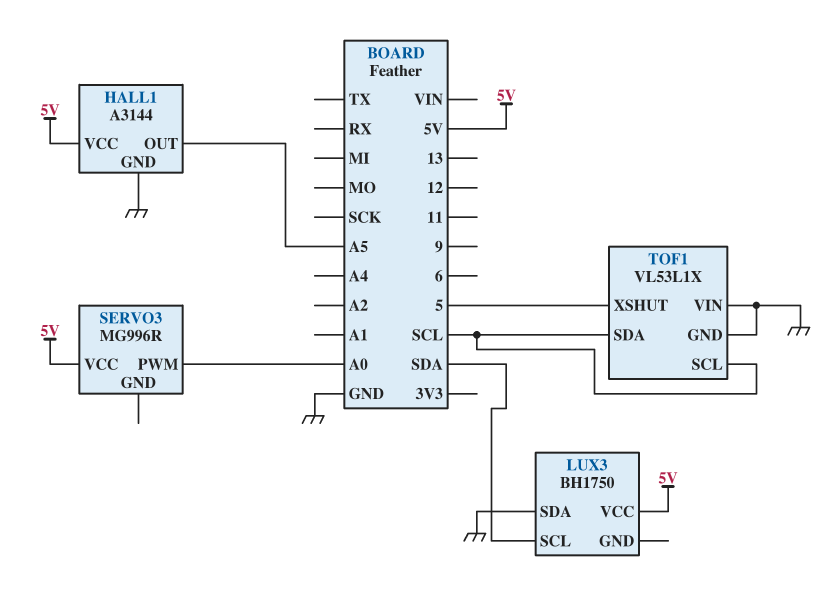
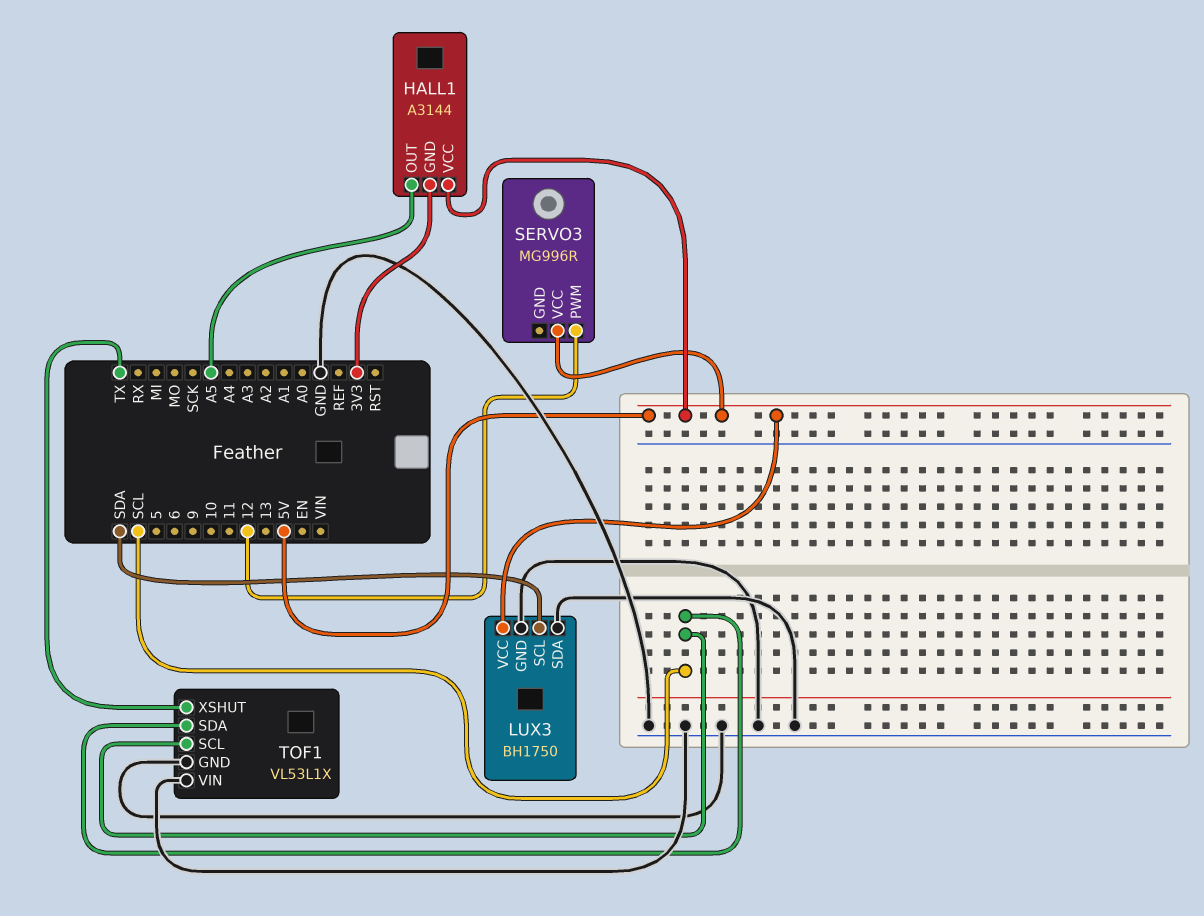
HALL1 pin GND: GND -> 3V3
LUX3 pin GND: none -> GND
SERVO3 pin PWM: A0 -> 12
TOF1 pin XSHUT: 5 -> TX

